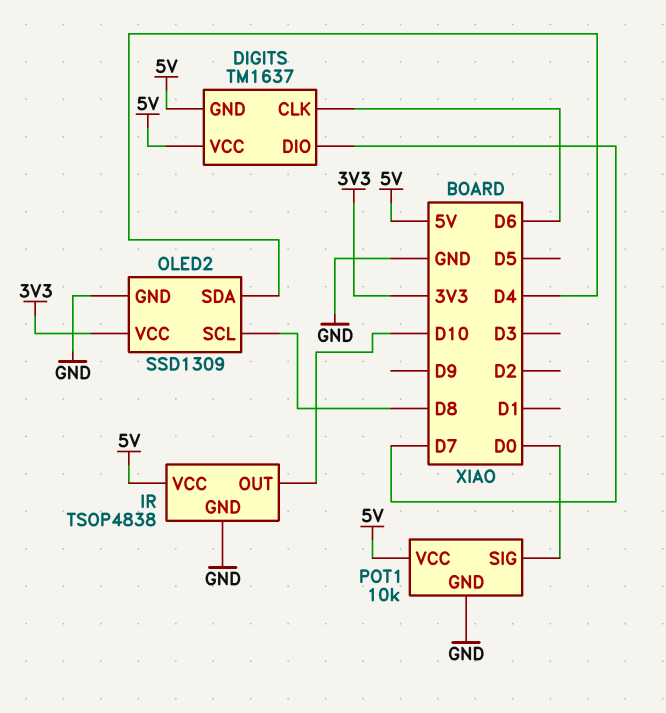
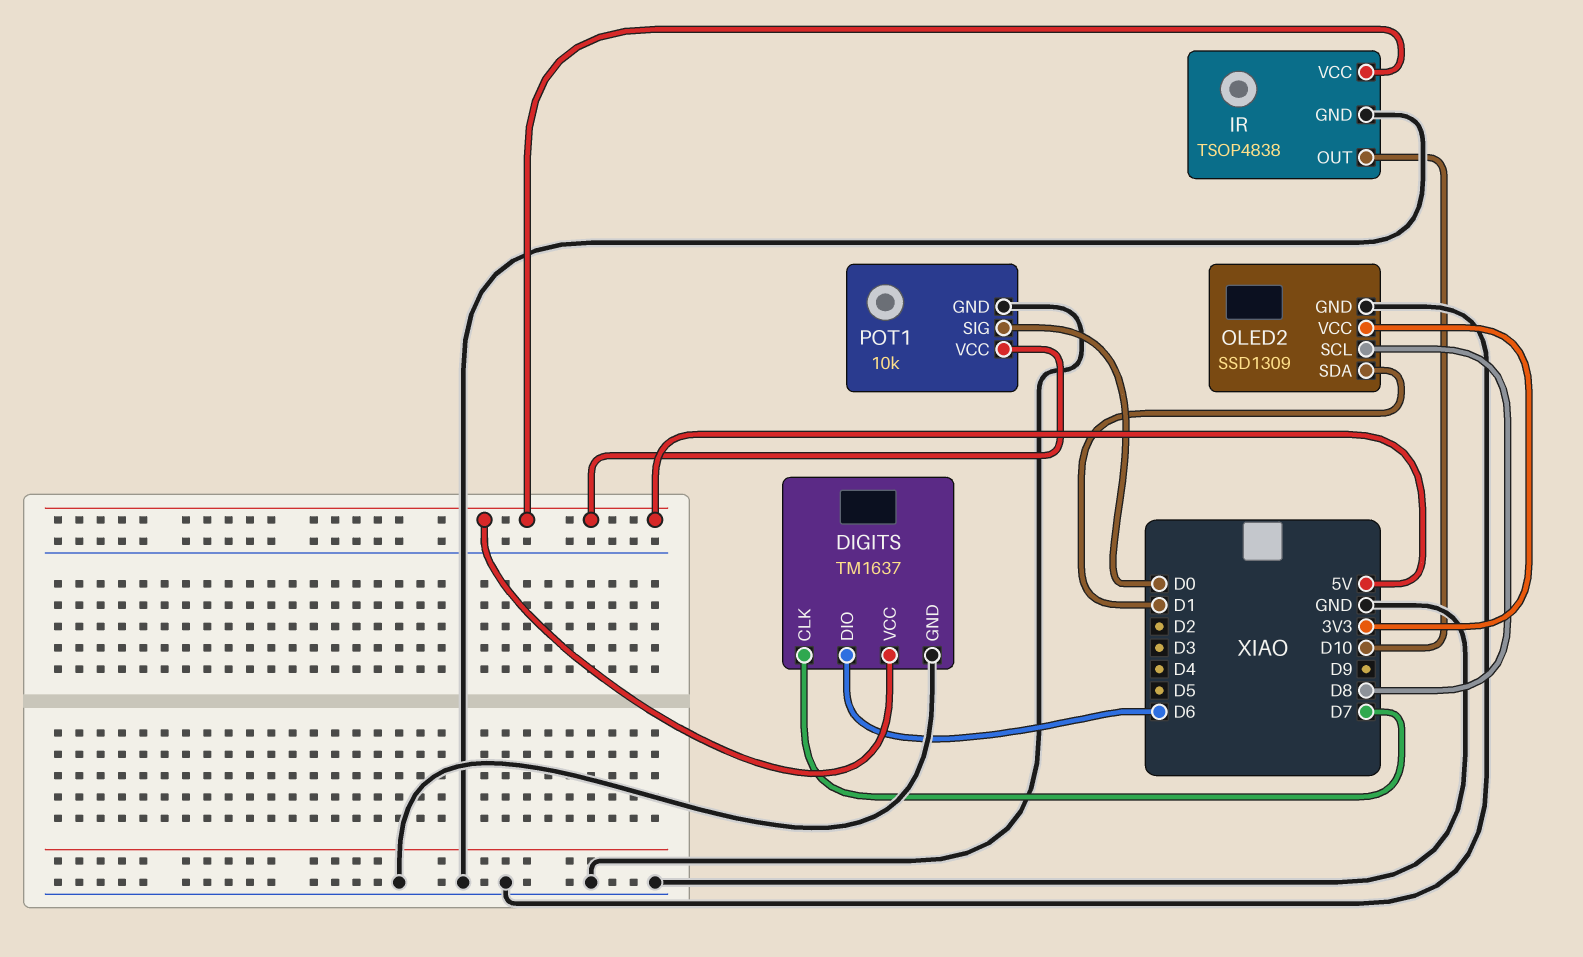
DIGITS pin CLK: D6 -> D7
DIGITS pin DIO: D7 -> D6
DIGITS pin GND: 5V -> GND
OLED2 pin SDA: D4 -> D1

